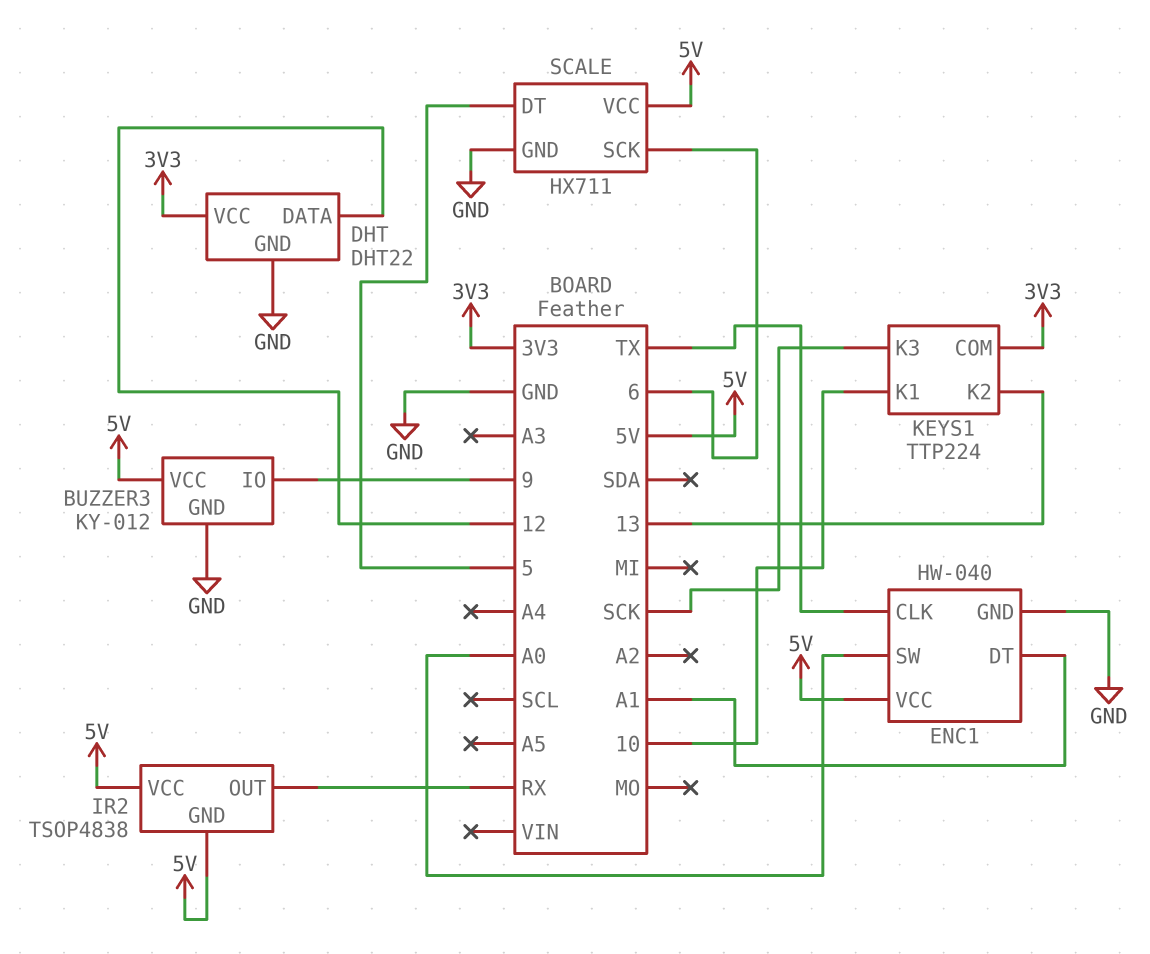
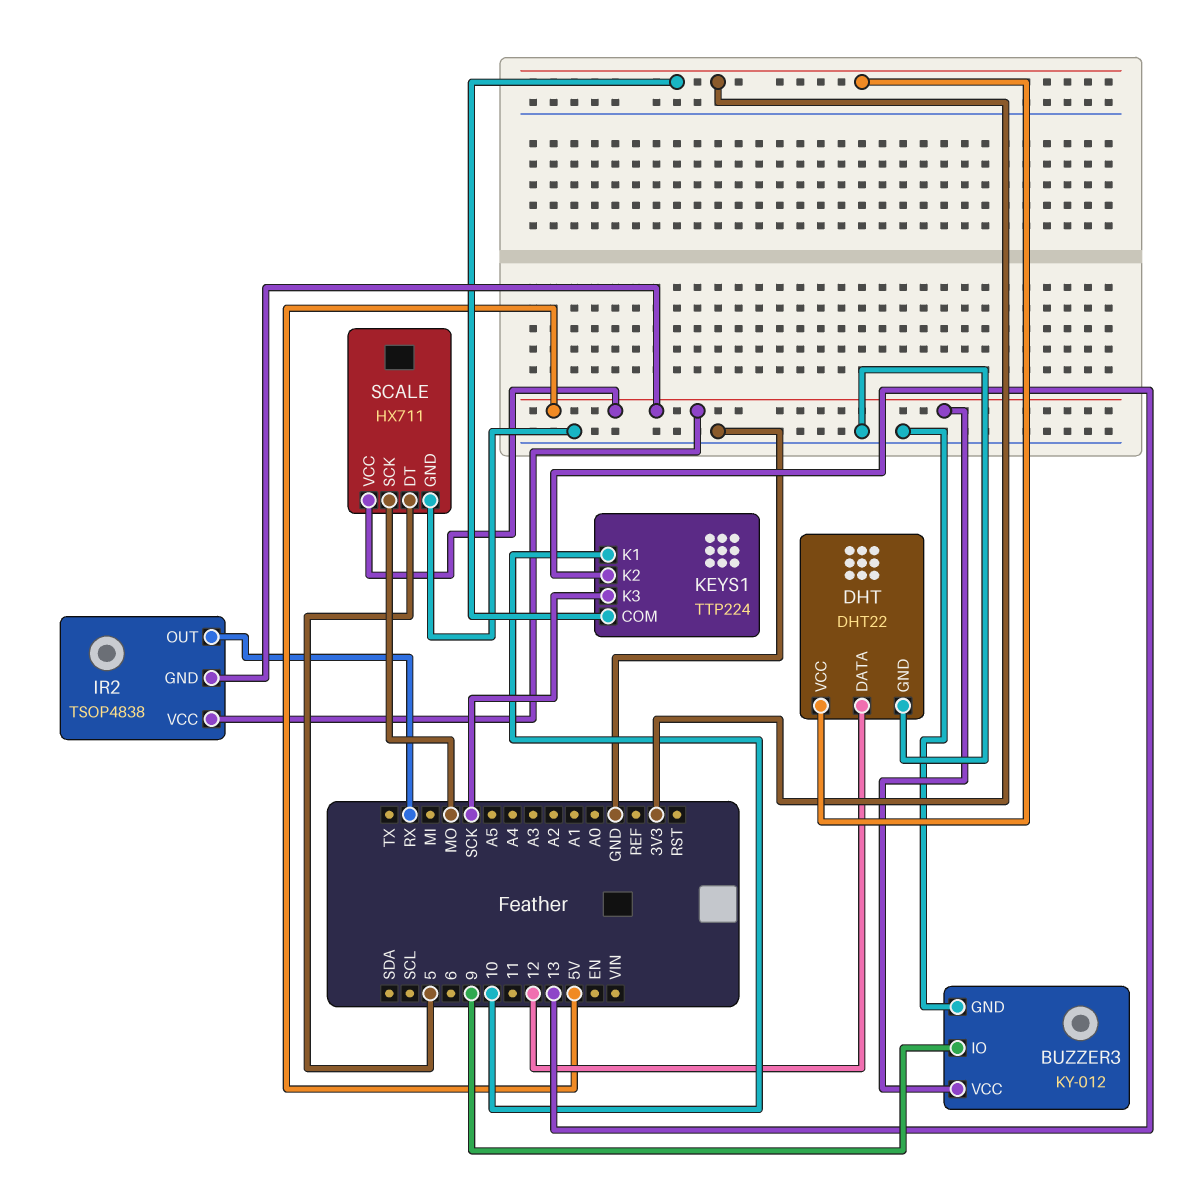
ENC1: HW-040 -> none
ENC1 pin CLK: TX -> none
ENC1 pin DT: A1 -> none
ENC1 pin GND: GND -> none
ENC1 pin SW: A0 -> none
ENC1 pin VCC: 5V -> none
SCALE pin SCK: 6 -> MO

